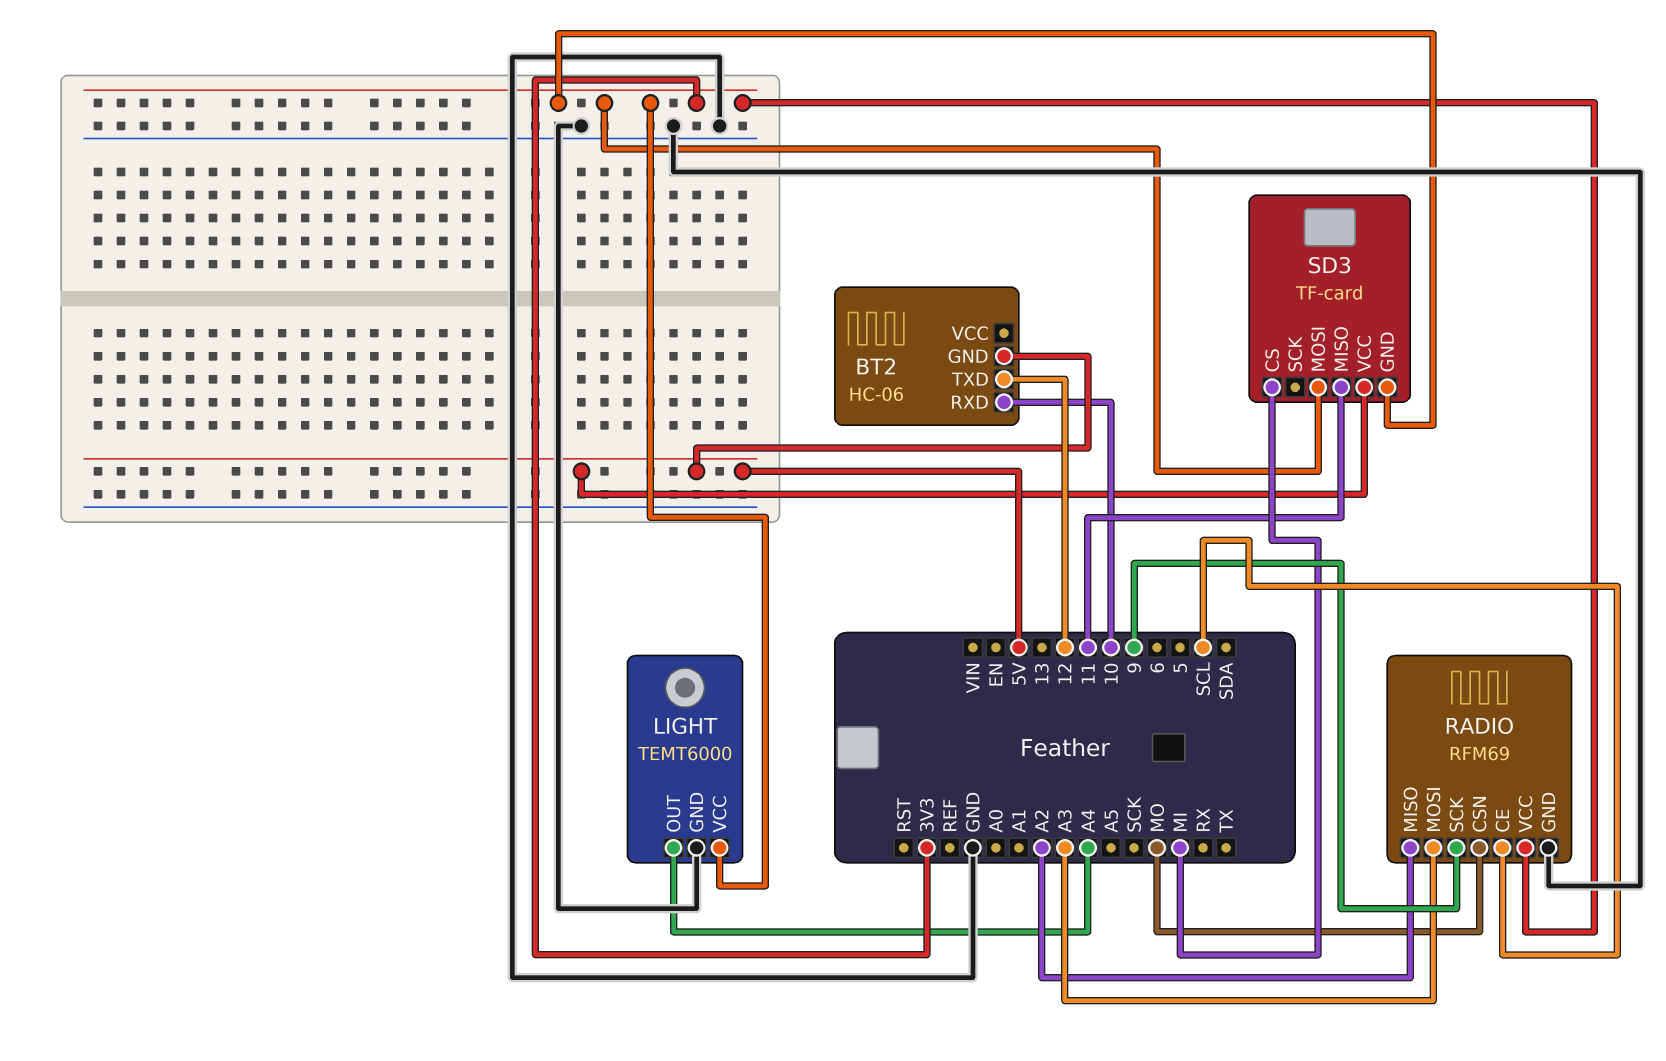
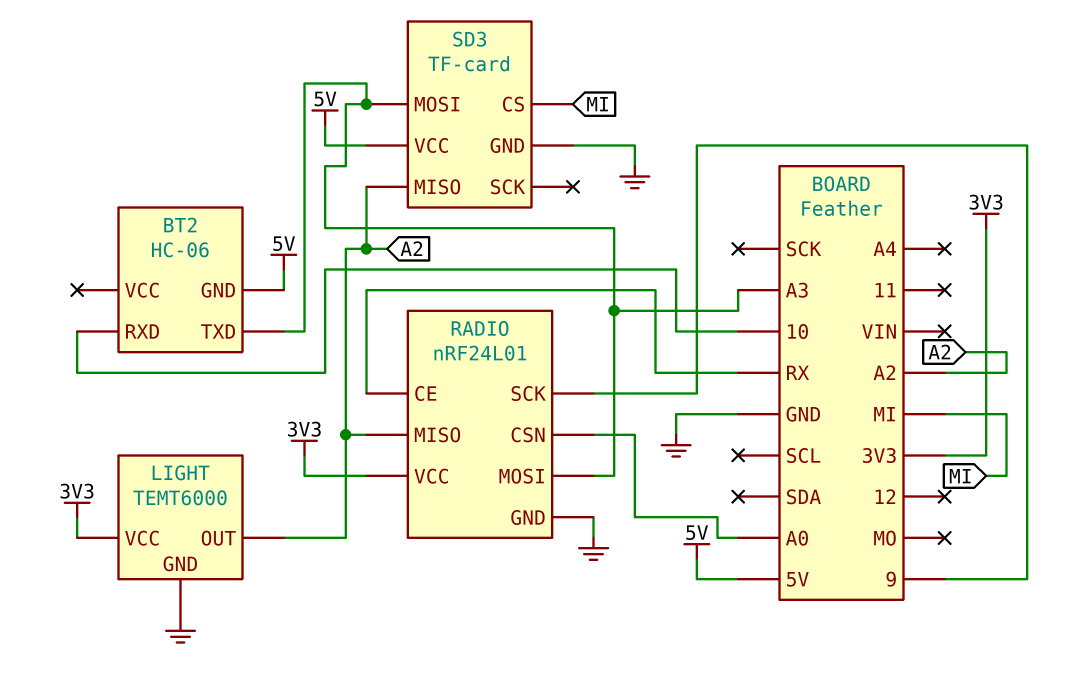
BT2 pin TXD: 12 -> A3
LIGHT pin OUT: A4 -> A2
RADIO: RFM69 -> nRF24L01
RADIO pin CE: SCL -> RX
RADIO pin CSN: MO -> A0
SD3 pin GND: 3V3 -> GND
SD3 pin MISO: 11 -> A2
SD3 pin MOSI: 3V3 -> A3

